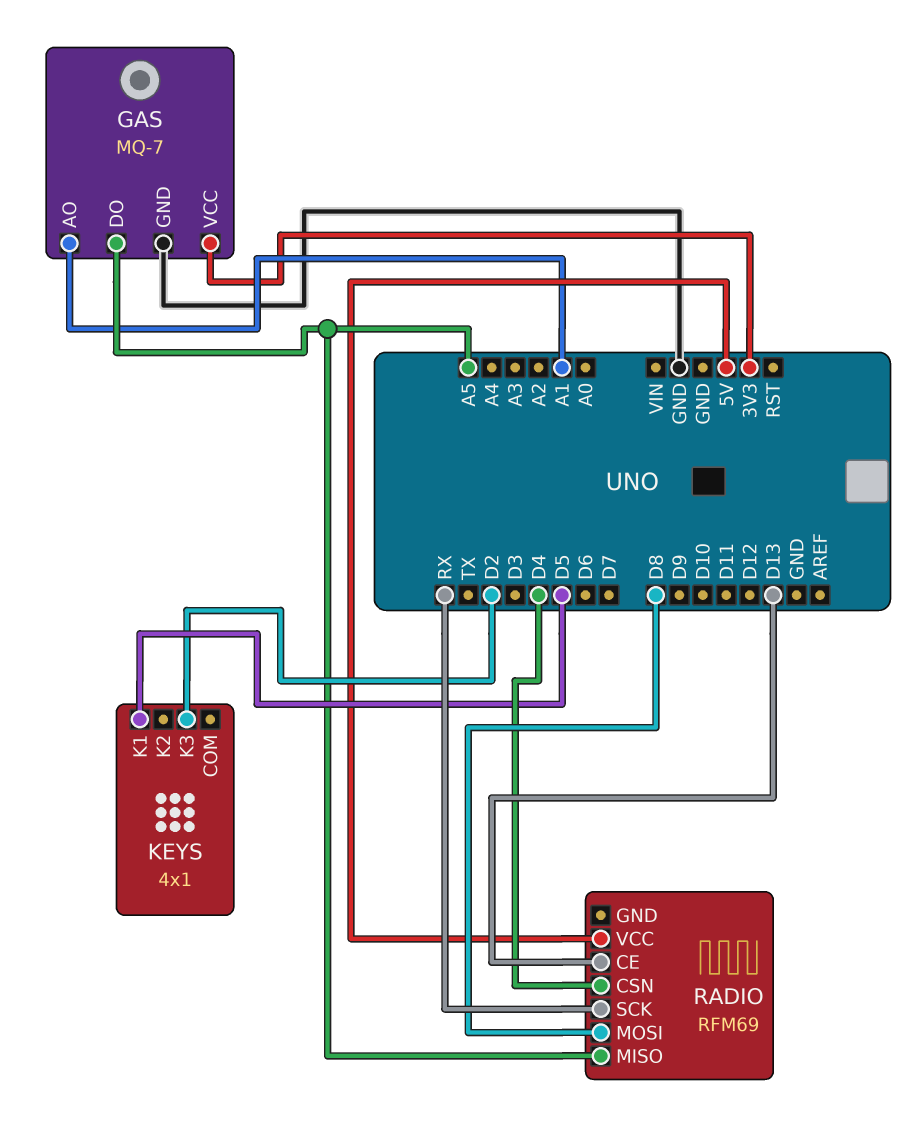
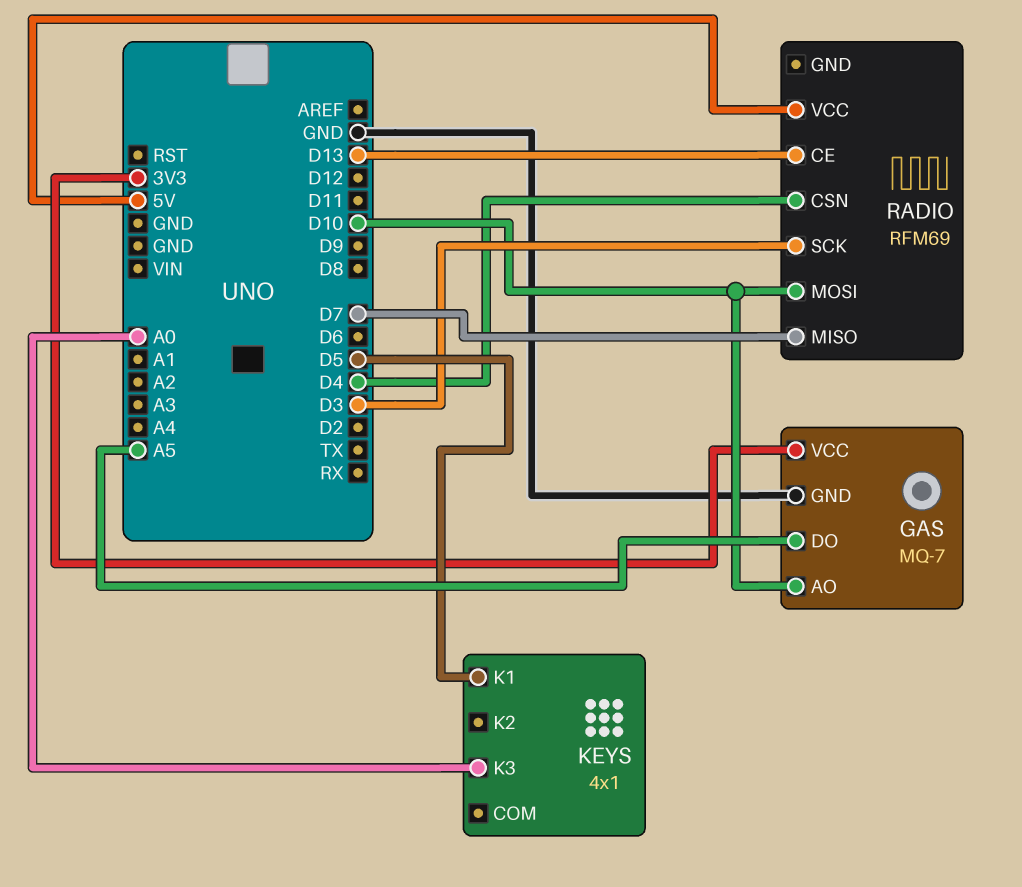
GAS pin AO: A1 -> D10
KEYS pin K3: D2 -> A0
RADIO pin MISO: A5 -> D7
RADIO pin MOSI: D8 -> D10
RADIO pin SCK: RX -> D3

